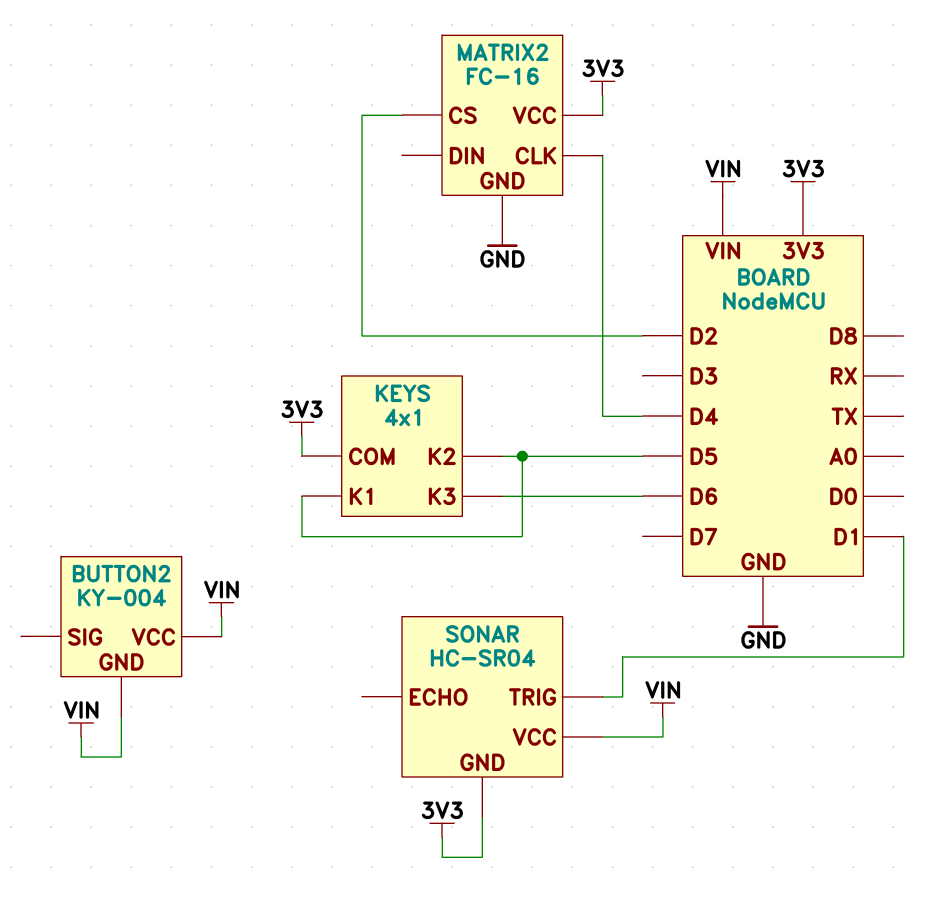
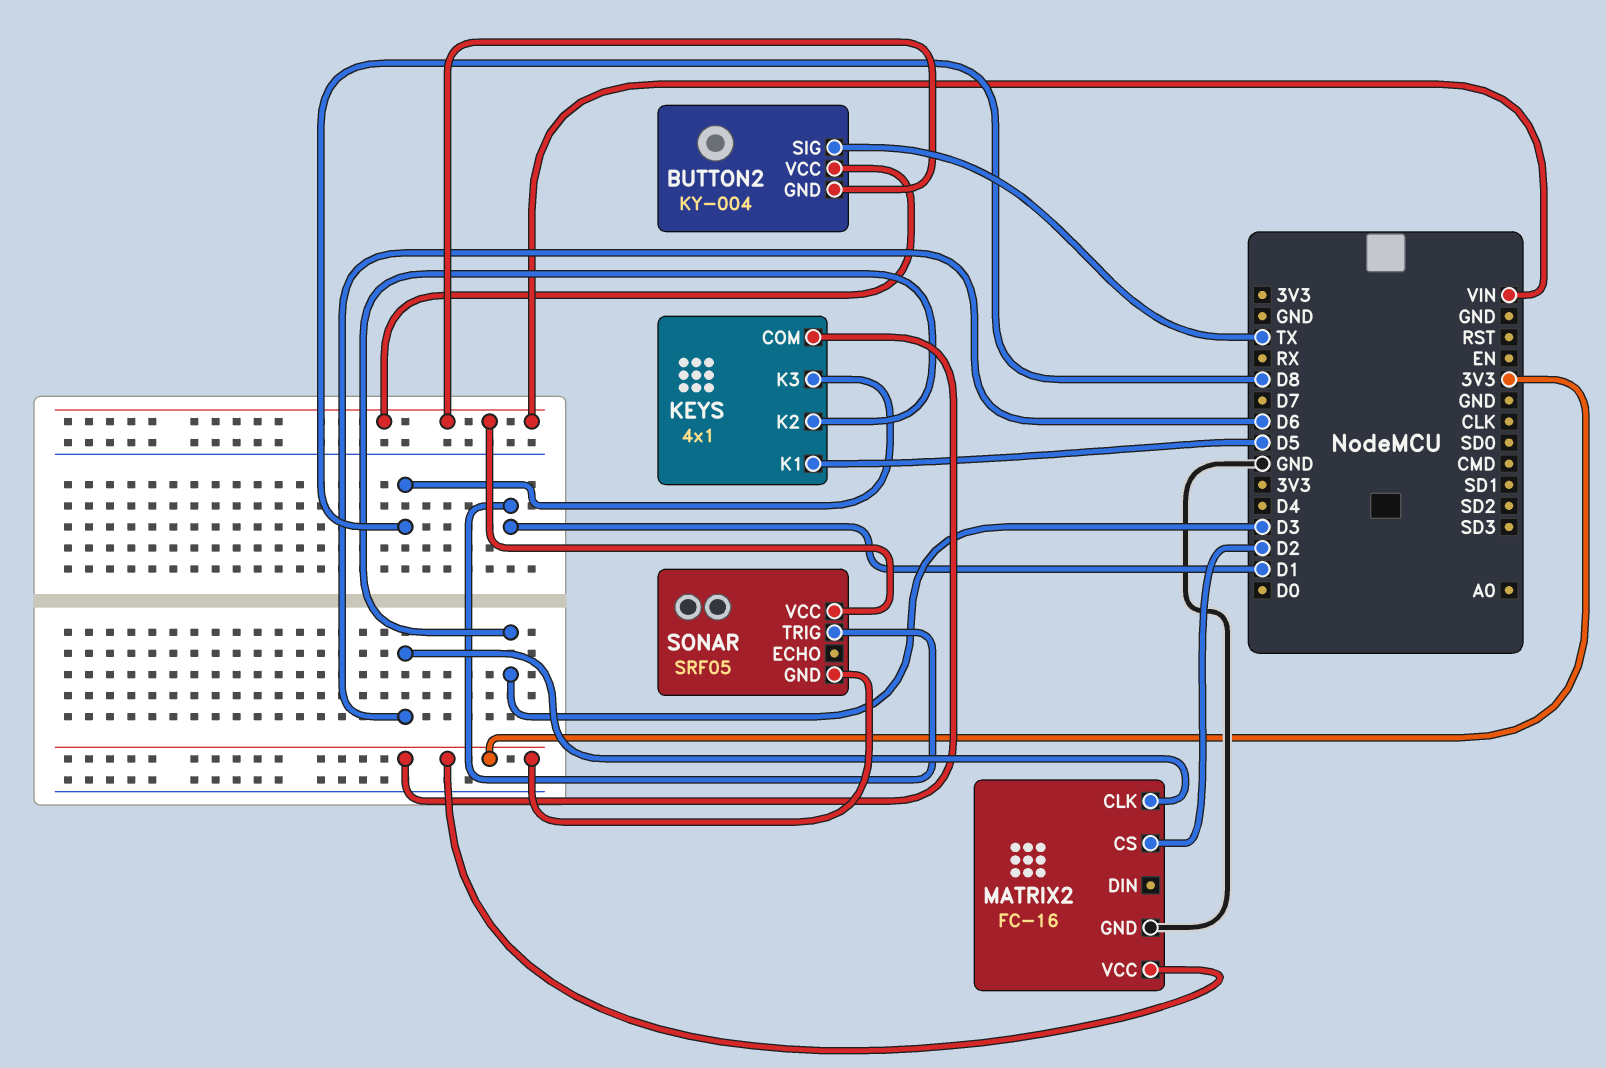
BUTTON2 pin SIG: none -> TX
KEYS pin K2: D5 -> D3
KEYS pin K3: D6 -> D8
MATRIX2 pin CLK: D4 -> D6
SONAR: HC-SR04 -> SRF05

